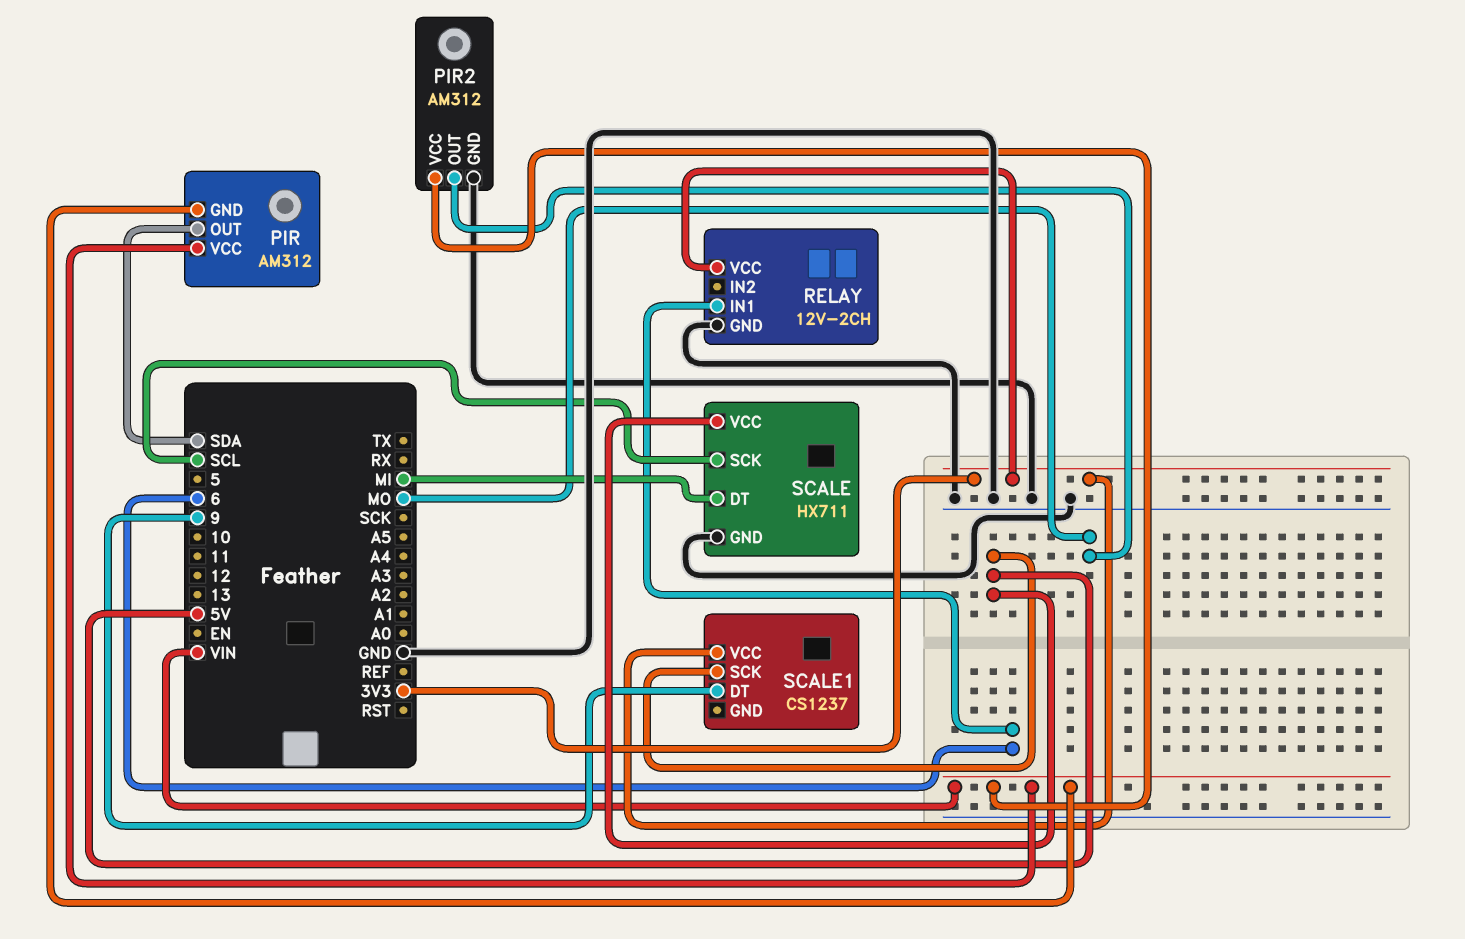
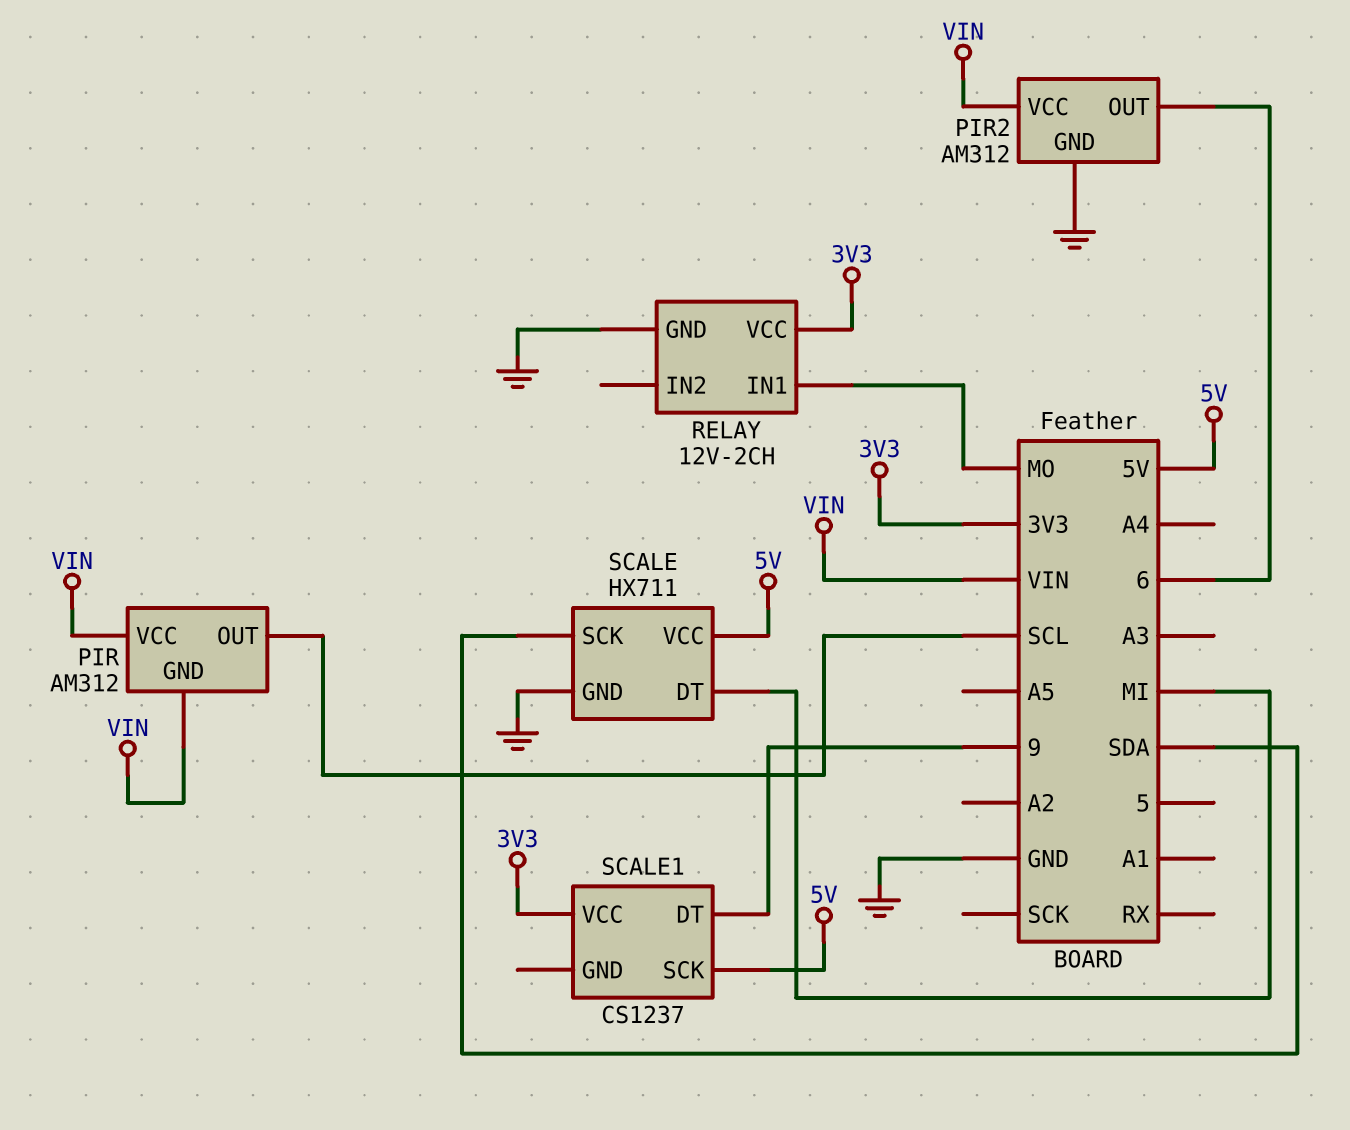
PIR pin OUT: SDA -> SCL
PIR2 pin OUT: MO -> 6
RELAY pin IN1: 6 -> MO
SCALE pin SCK: SCL -> SDA

